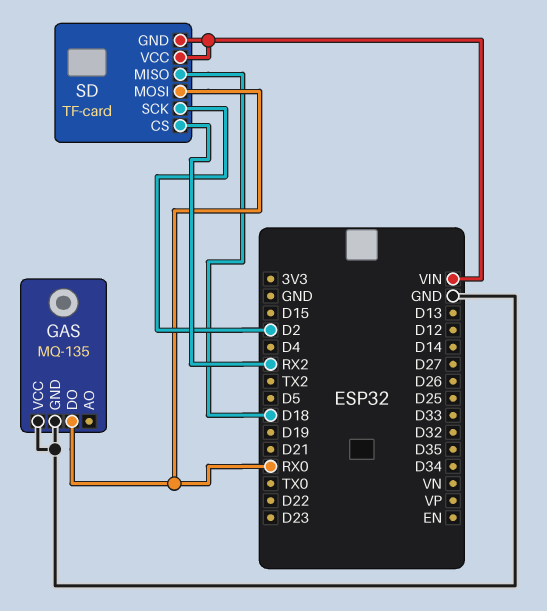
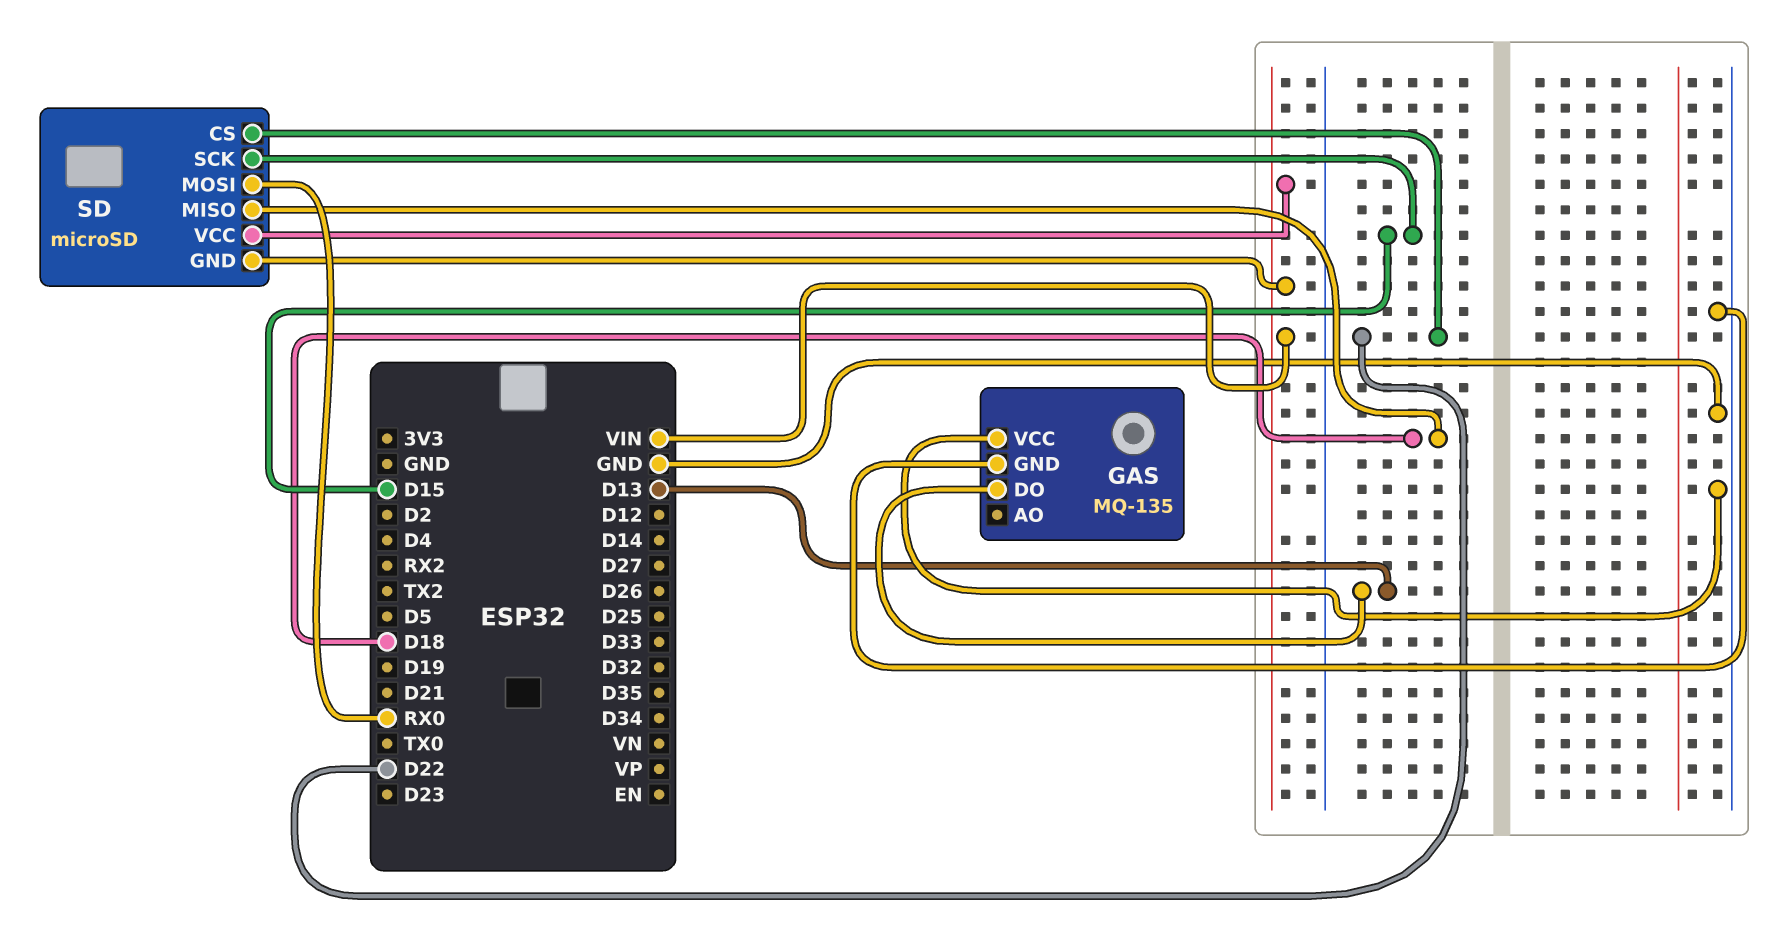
GAS pin DO: RX0 -> D13
SD: TF-card -> microSD
SD pin CS: RX2 -> D22
SD pin SCK: D2 -> D15

